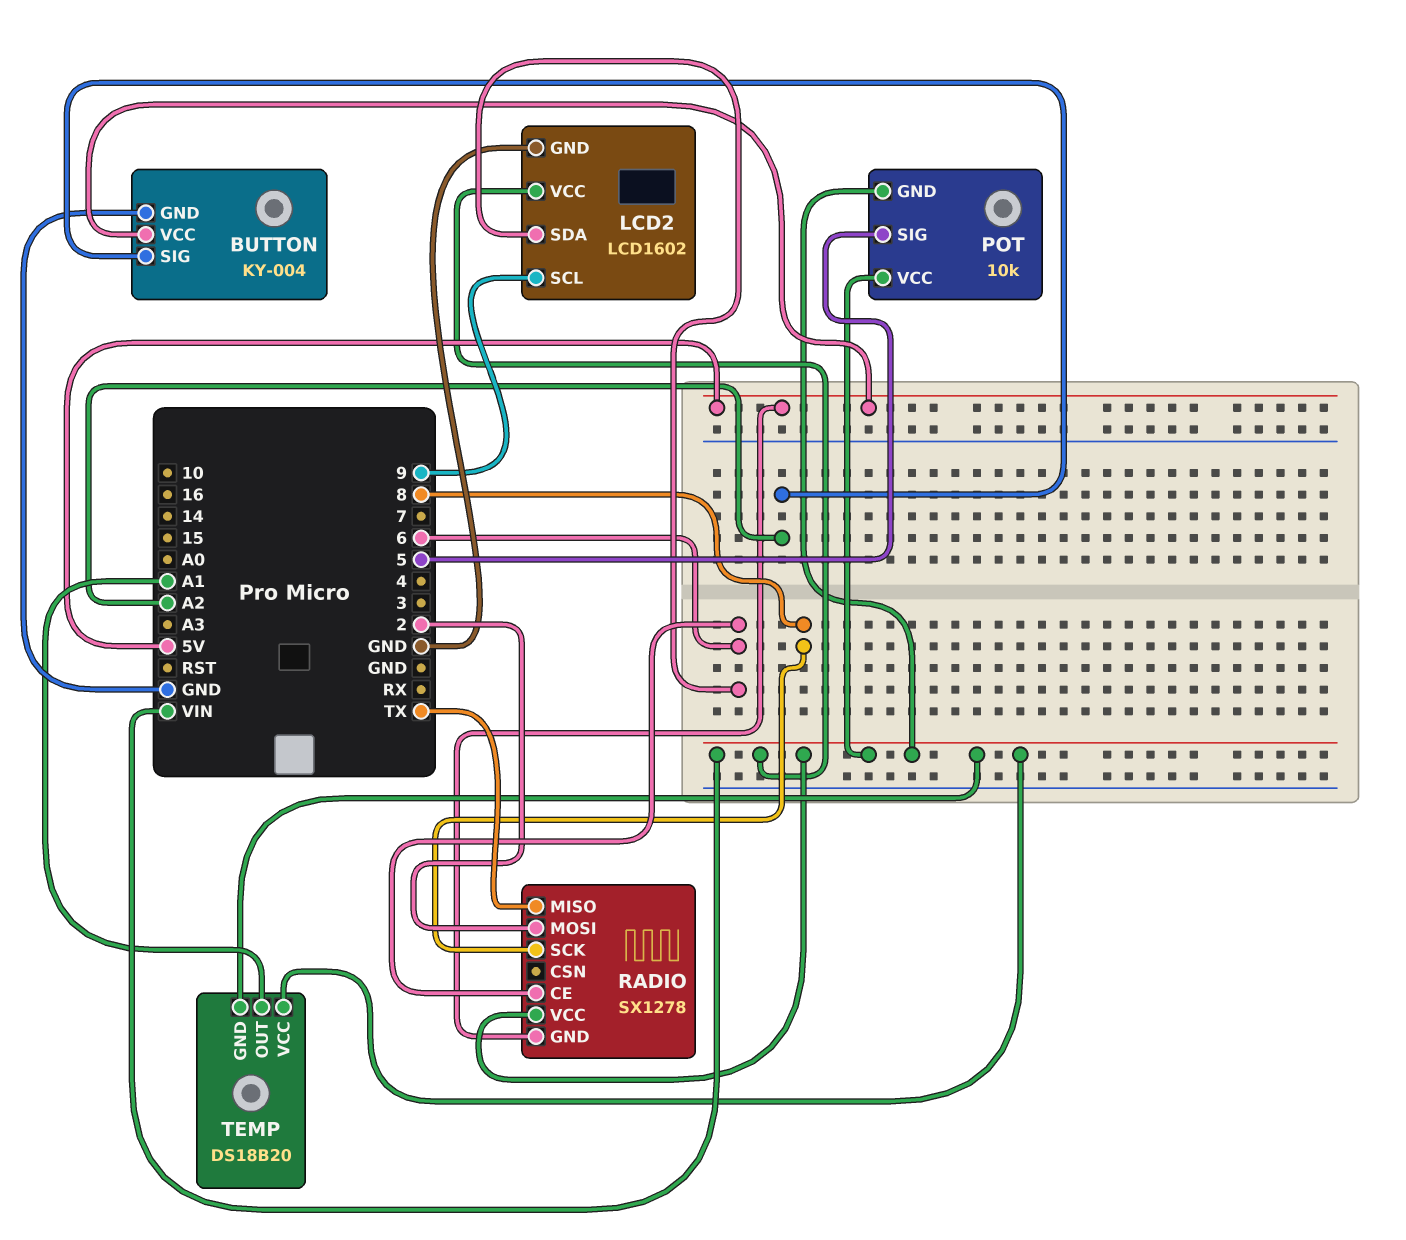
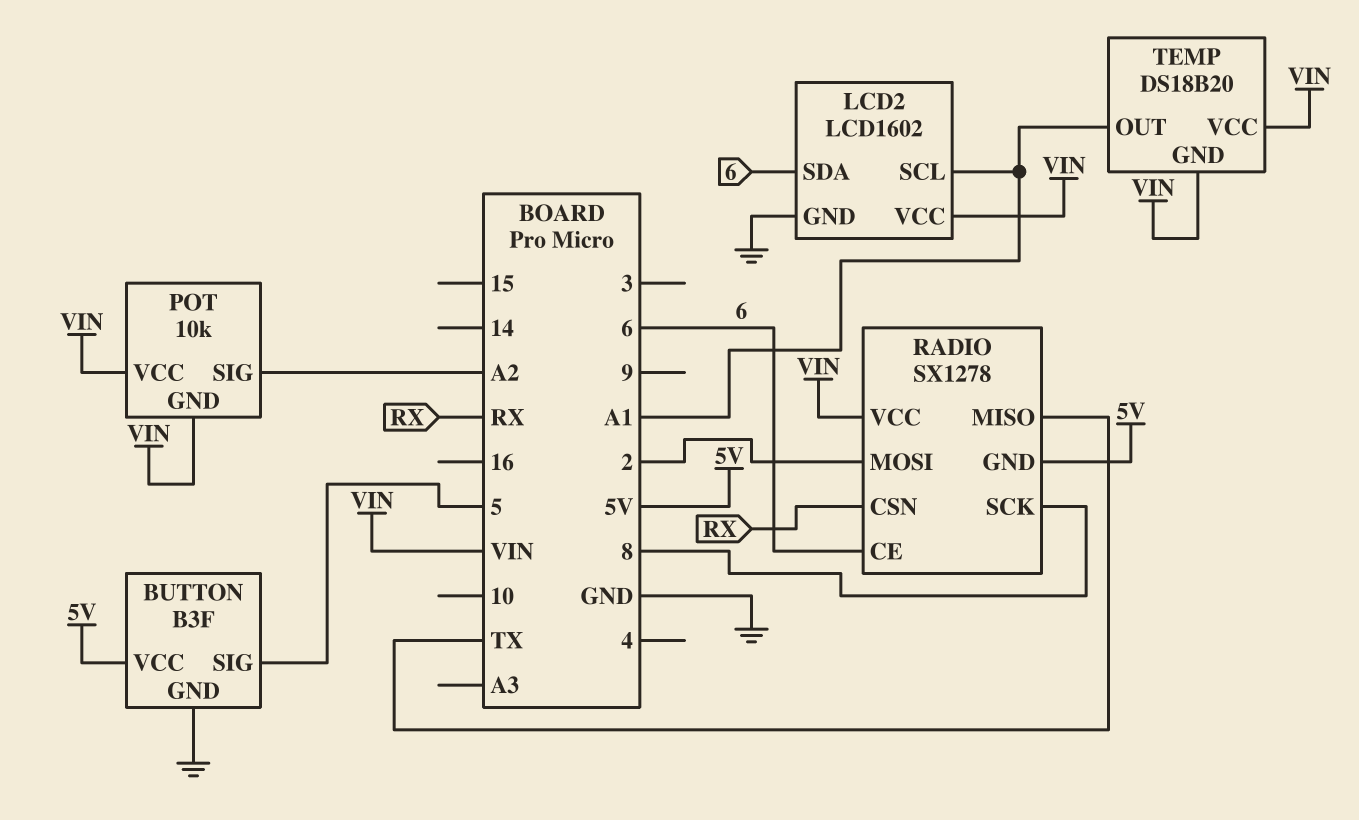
BUTTON: KY-004 -> B3F
BUTTON pin SIG: A2 -> 5
LCD2 pin SCL: 9 -> A1
POT pin SIG: 5 -> A2
RADIO pin CSN: none -> RX

